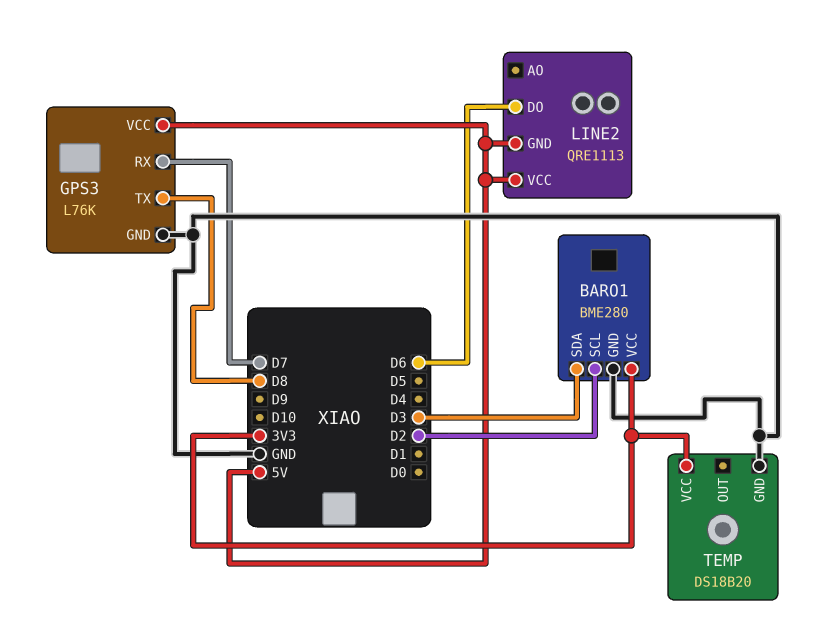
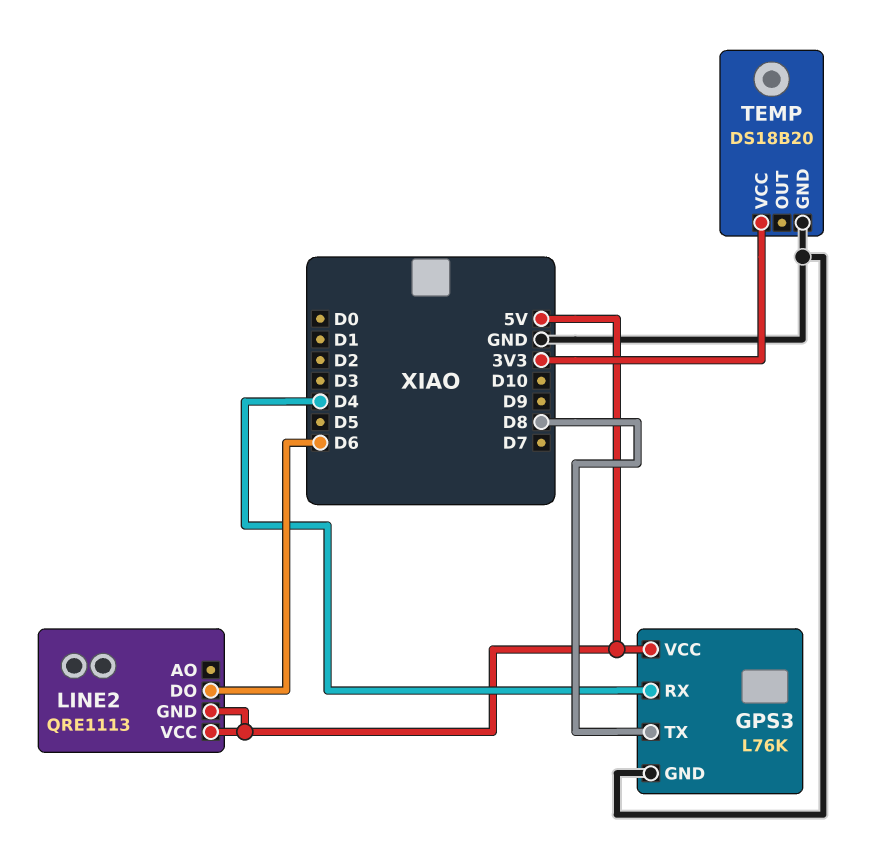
BARO1: BME280 -> none
BARO1 pin GND: GND -> none
BARO1 pin SCL: D2 -> none
BARO1 pin SDA: D3 -> none
BARO1 pin VCC: 3V3 -> none
GPS3 pin RX: D7 -> D4

